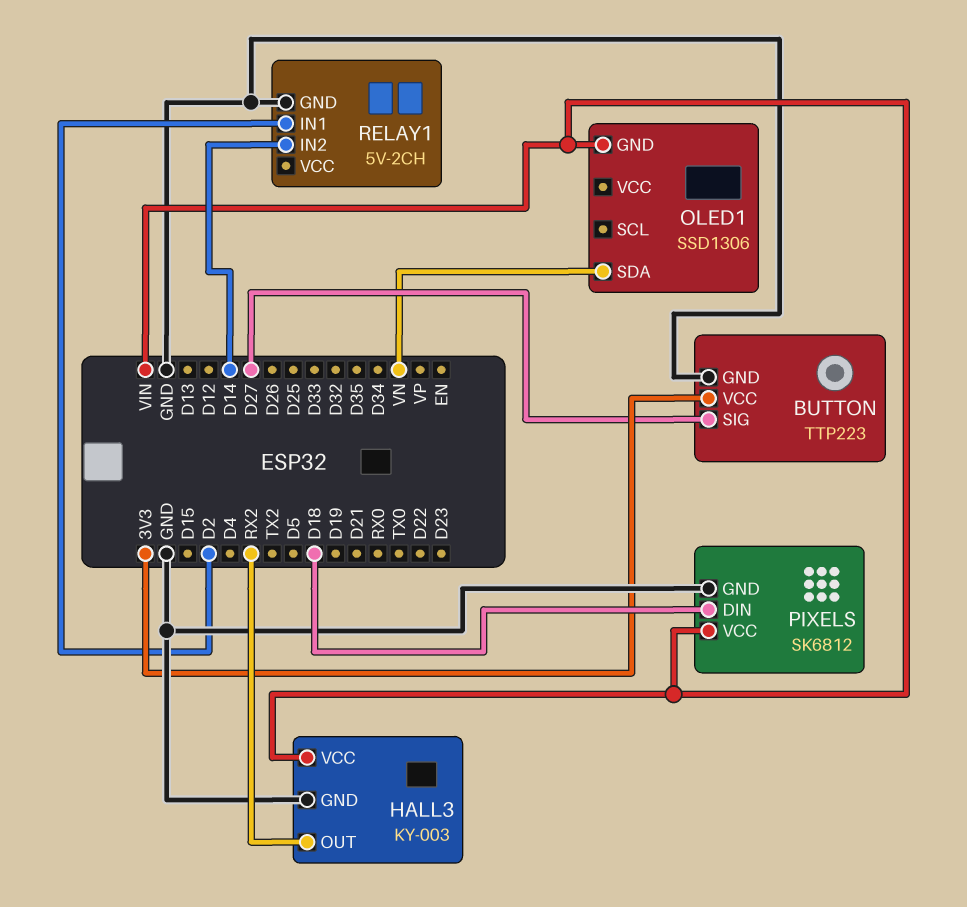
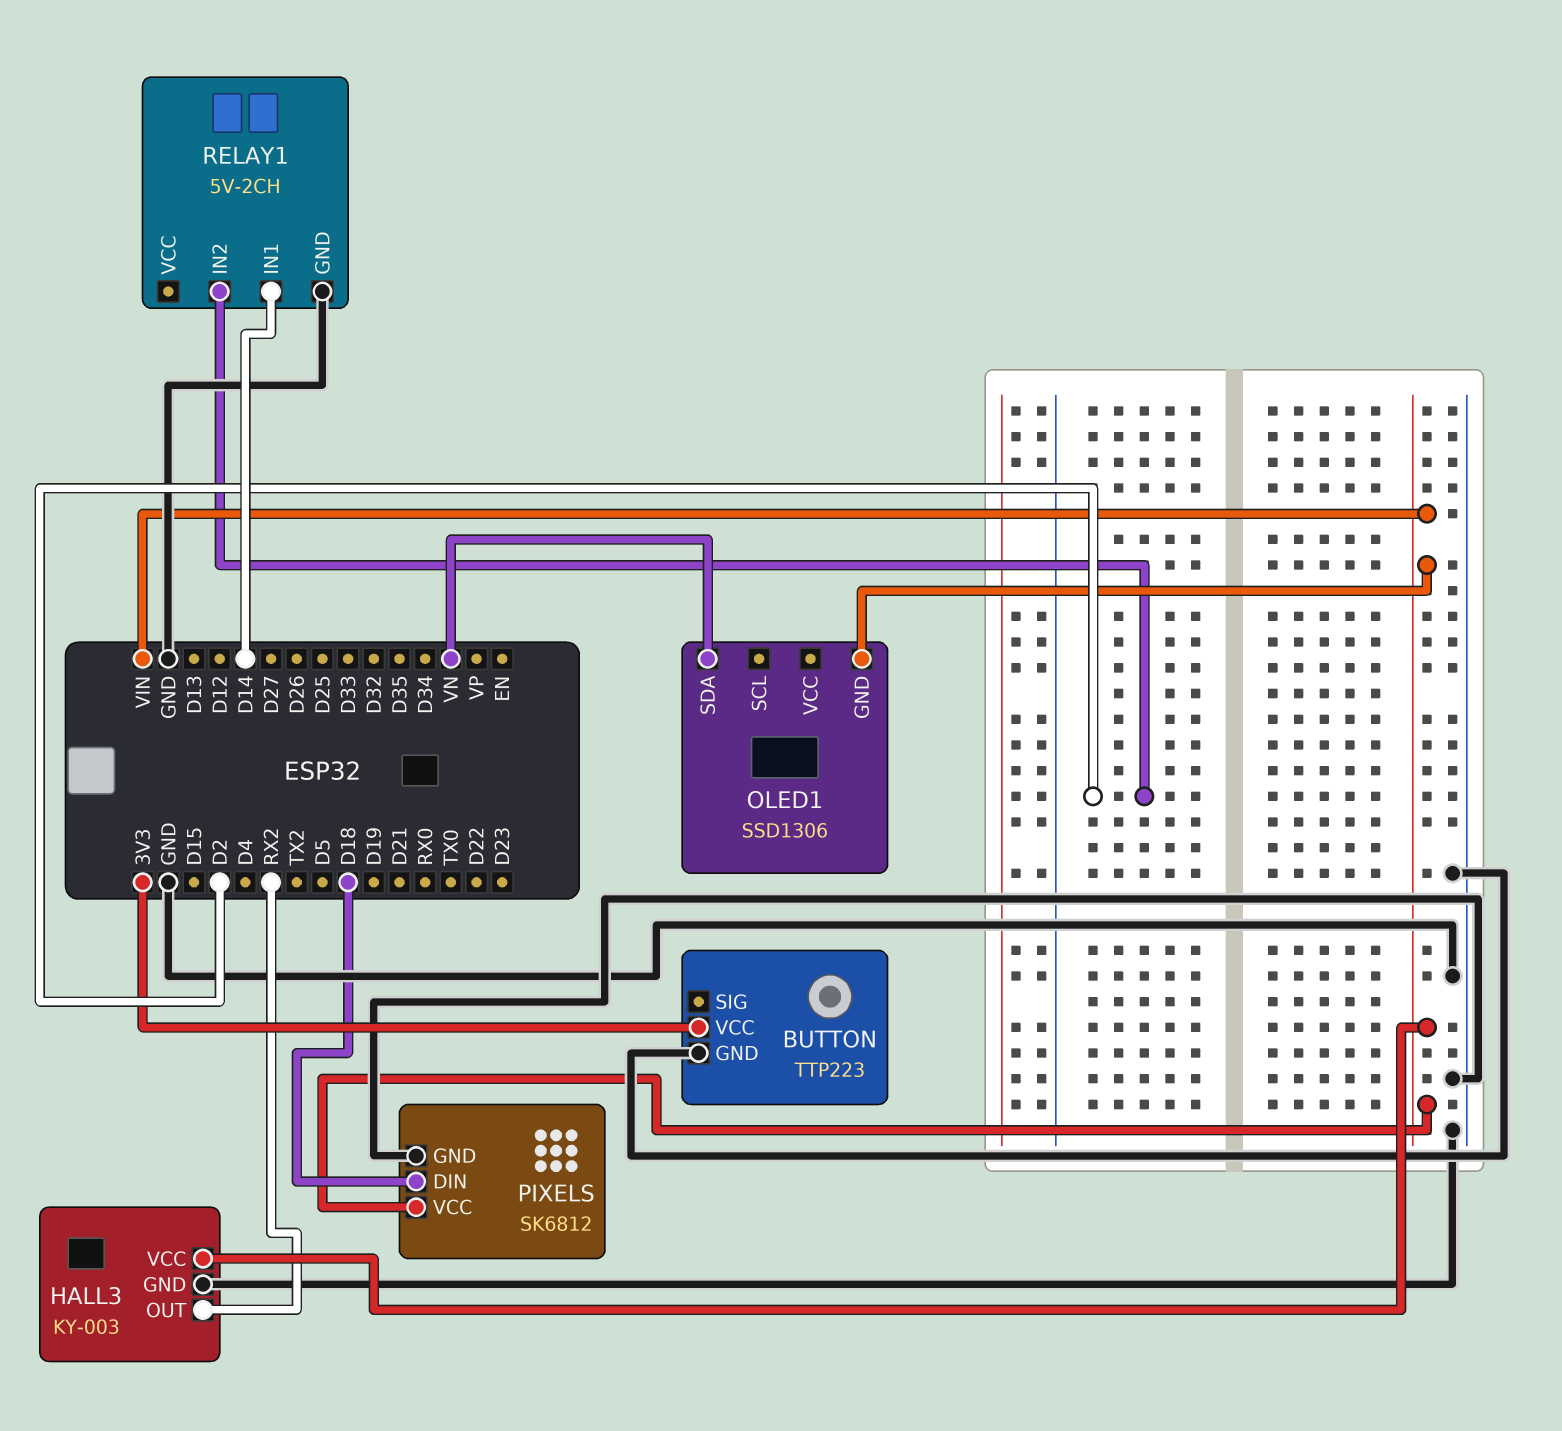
BUTTON pin SIG: D27 -> none
RELAY1 pin IN1: D2 -> D14
RELAY1 pin IN2: D14 -> D2

